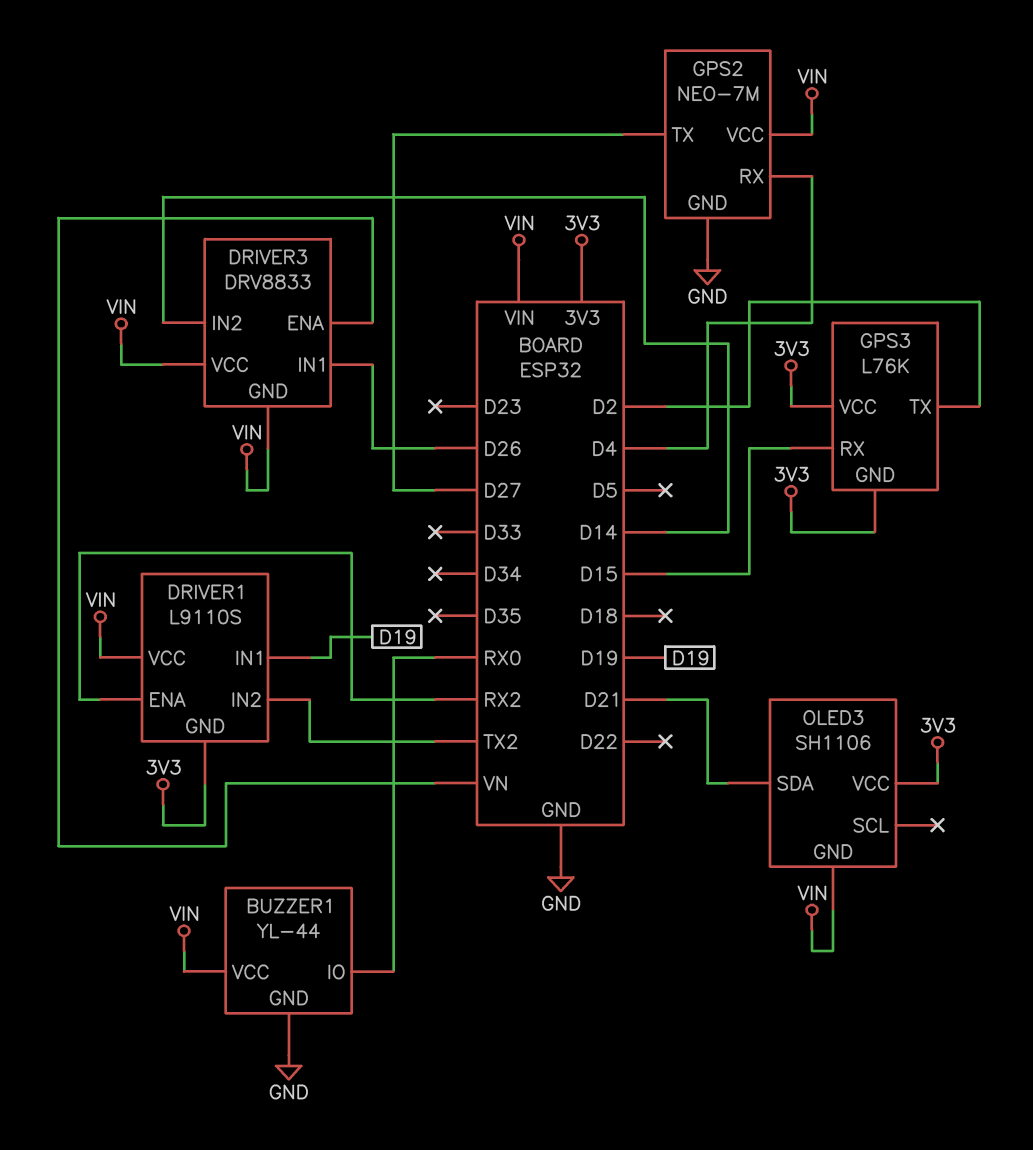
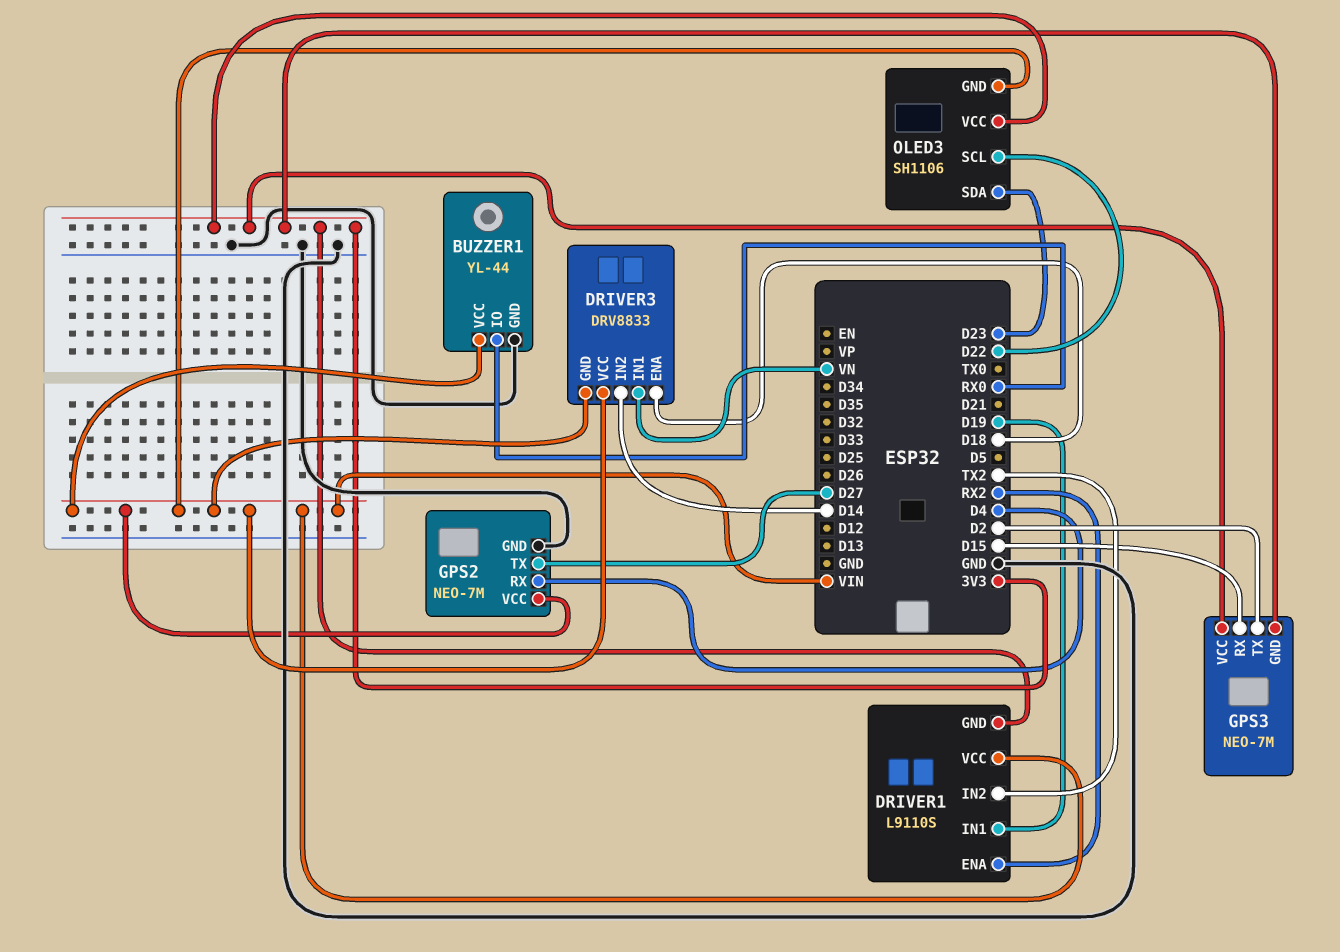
DRIVER3 pin ENA: VN -> D18
DRIVER3 pin IN1: D26 -> VN
GPS3: L76K -> NEO-7M
OLED3 pin SCL: none -> D22
OLED3 pin SDA: D21 -> D23

